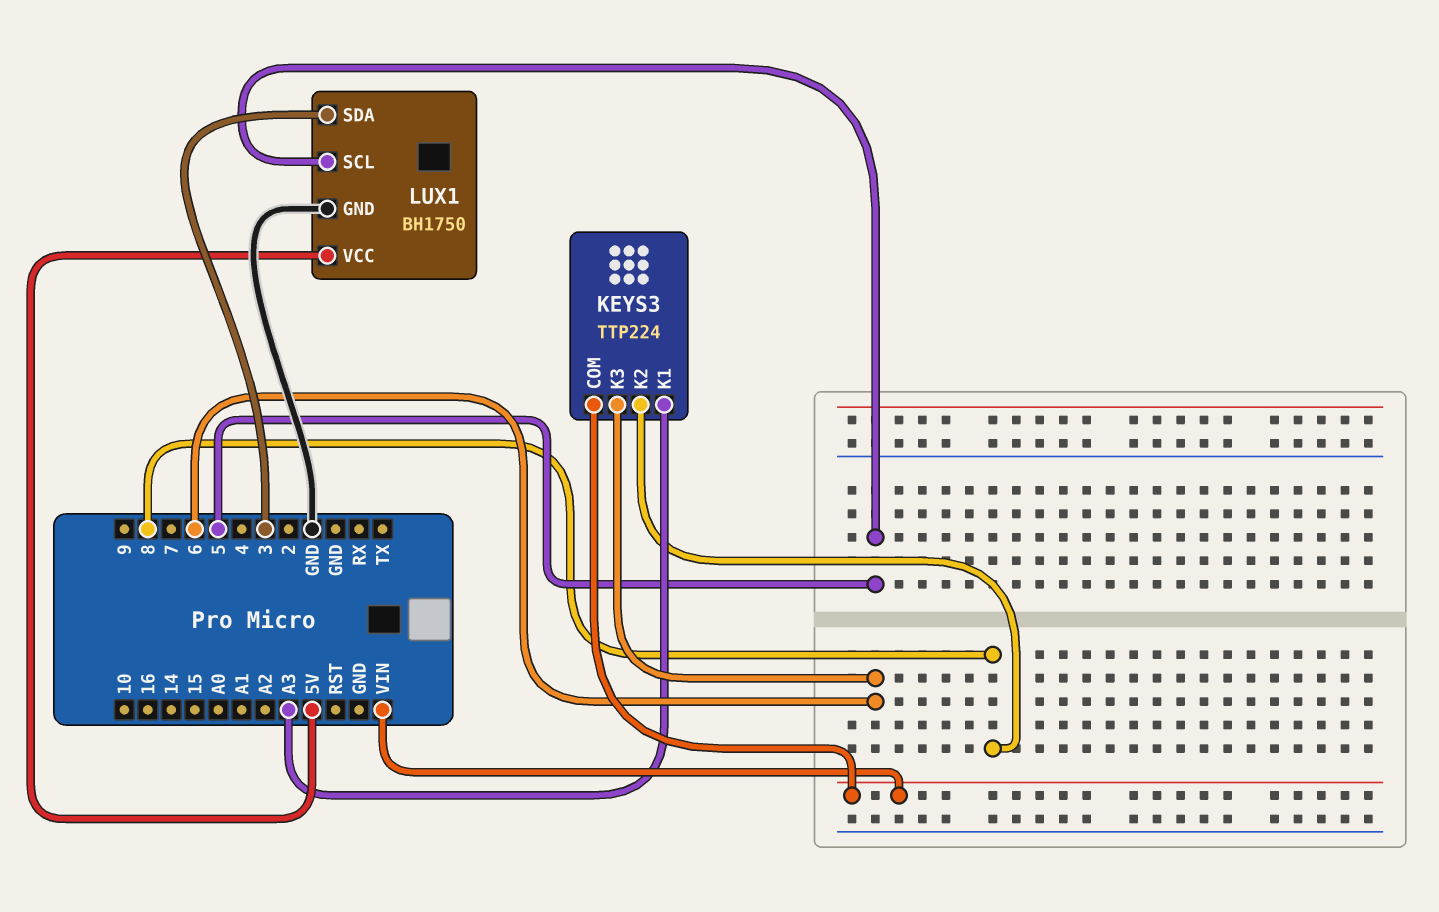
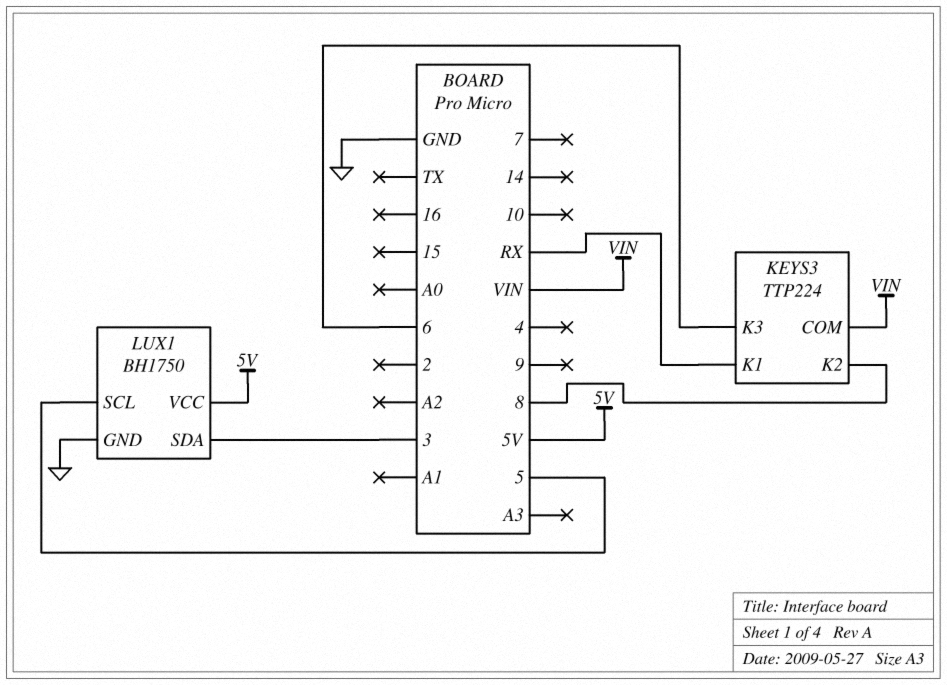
KEYS3 pin K1: A3 -> RX

